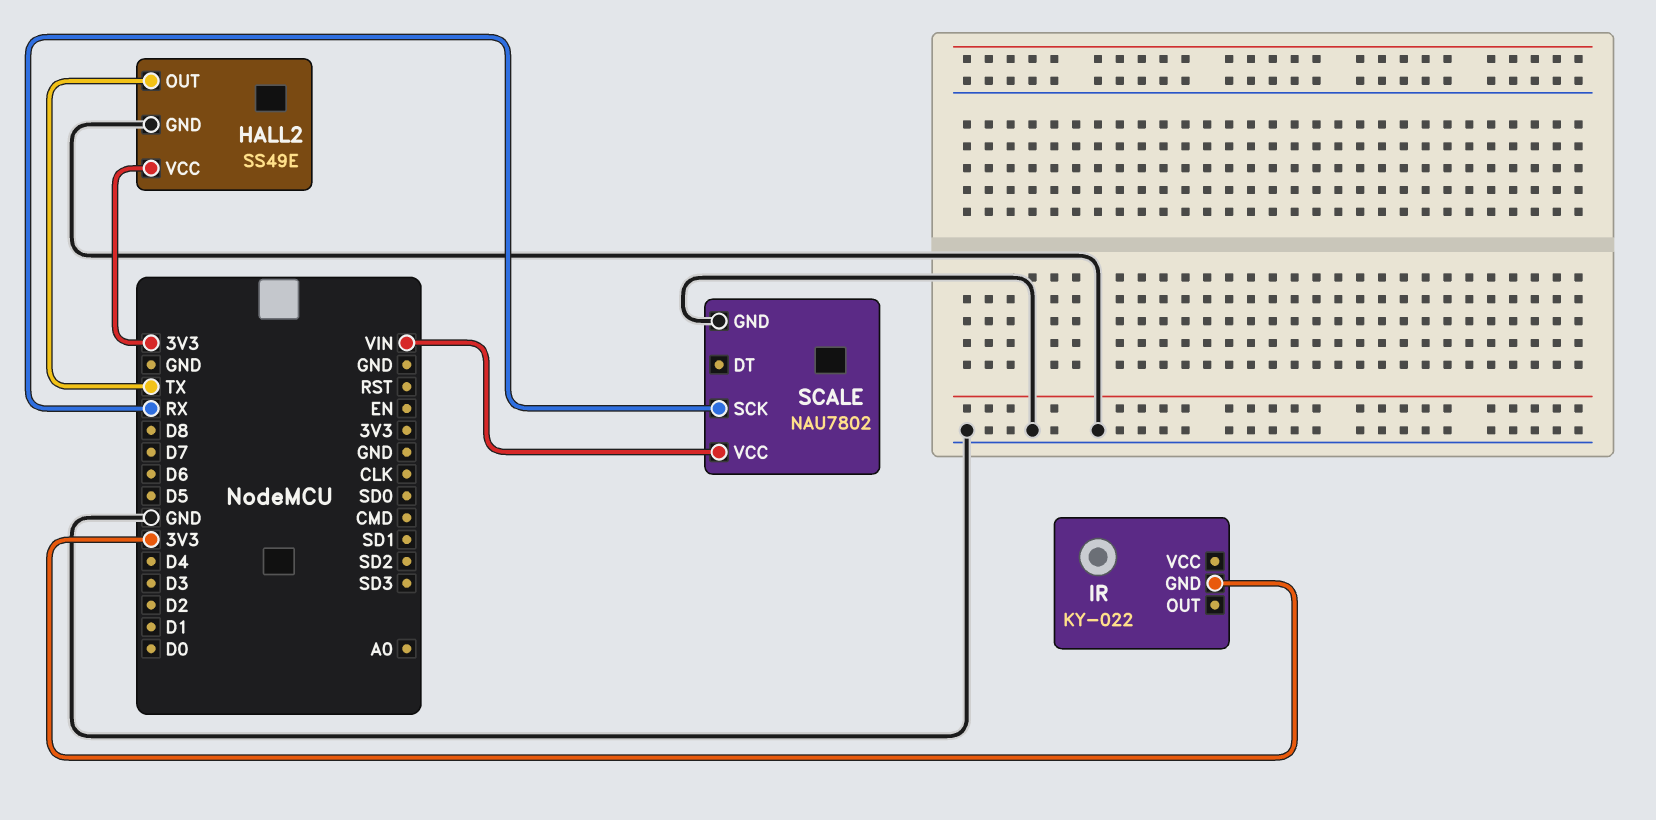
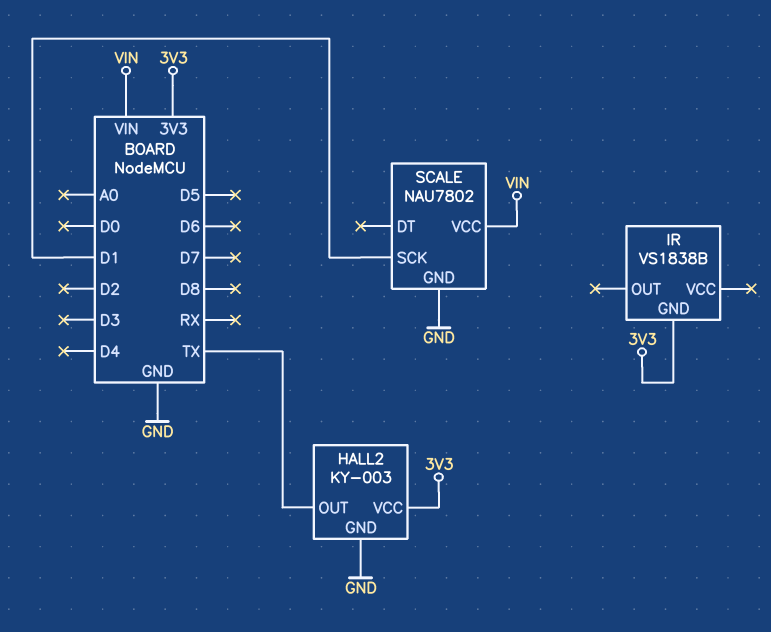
HALL2: SS49E -> KY-003
IR: KY-022 -> VS1838B
SCALE pin SCK: RX -> D1

